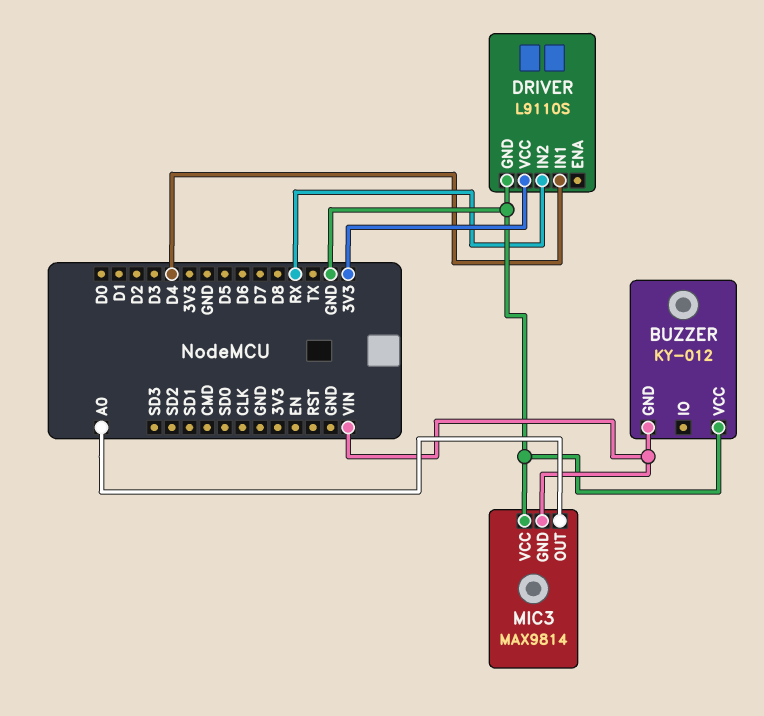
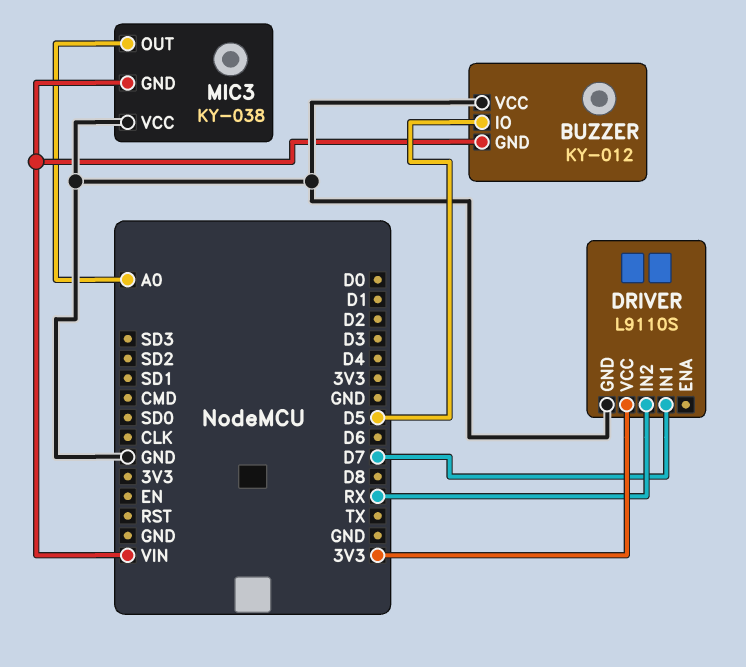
BUZZER pin IO: none -> D5
DRIVER pin IN1: D4 -> D7
MIC3: MAX9814 -> KY-038

